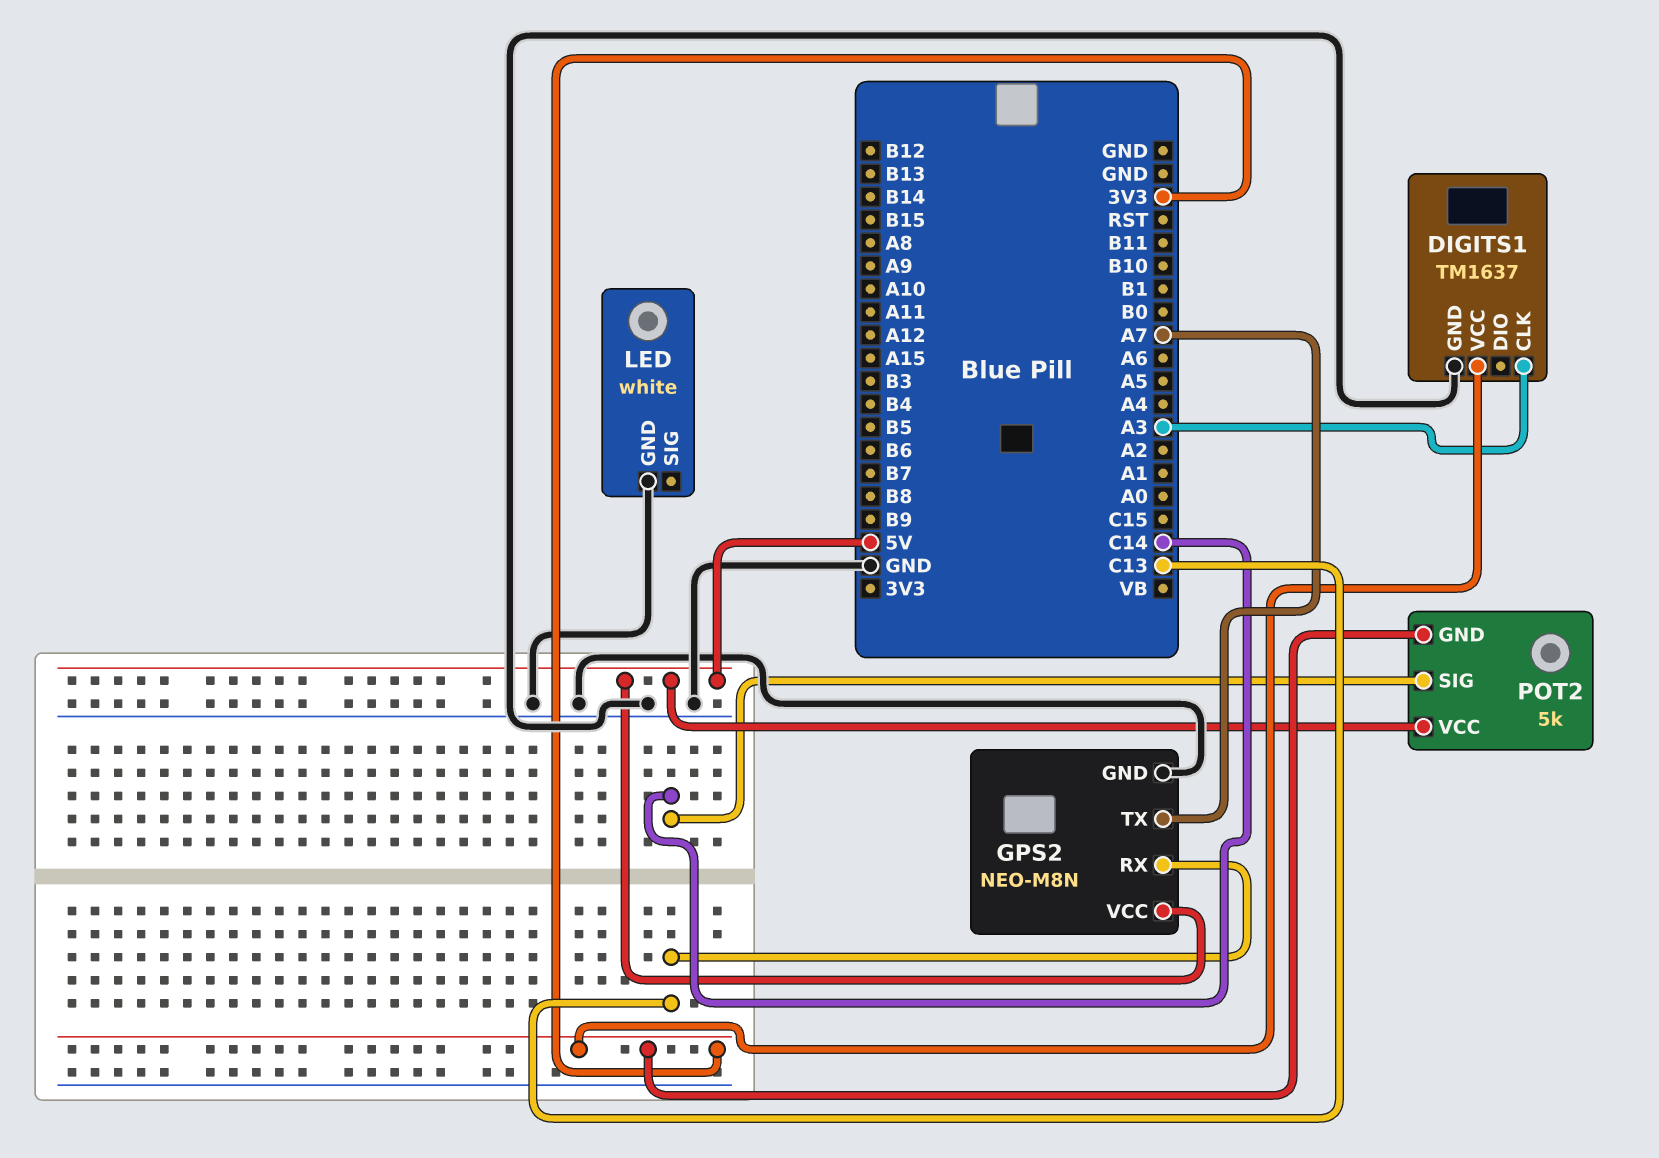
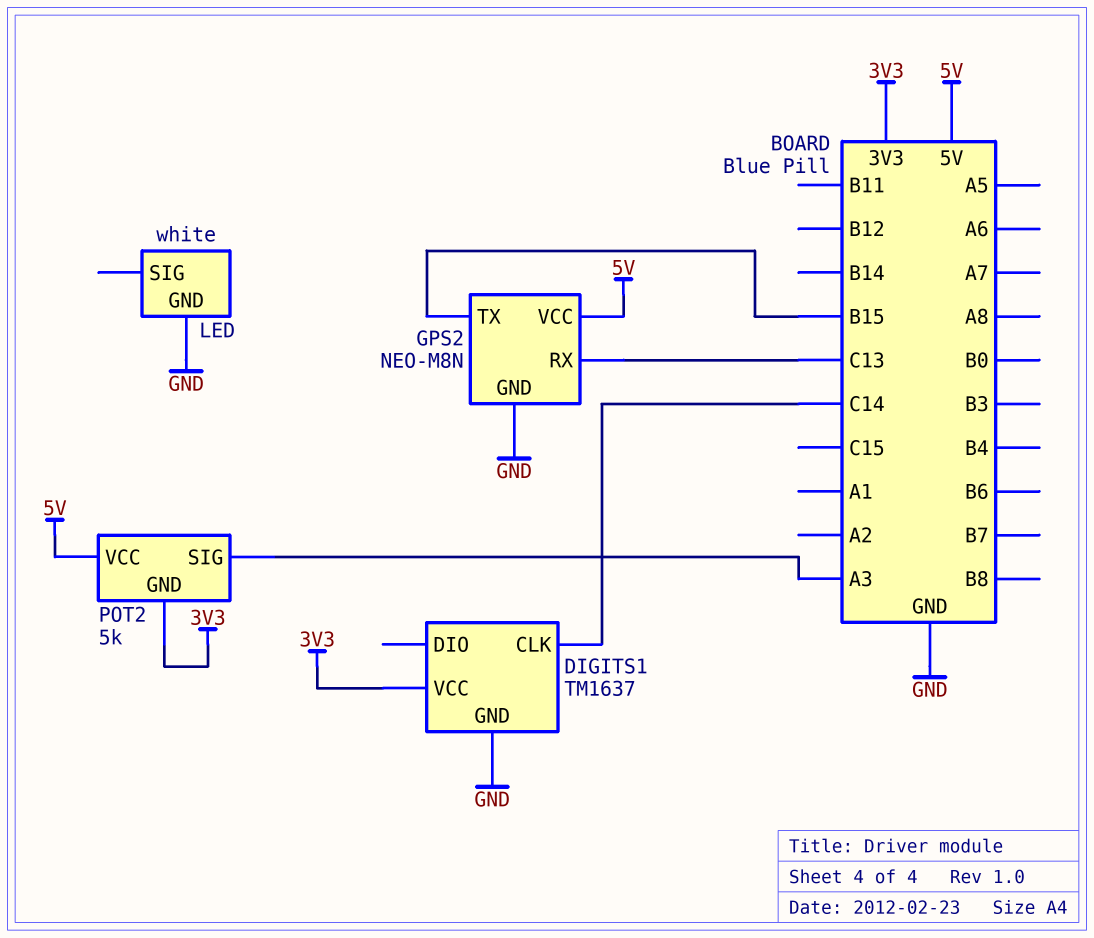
DIGITS1 pin CLK: A3 -> C14
GPS2 pin TX: A7 -> B15
POT2 pin SIG: C14 -> A3

